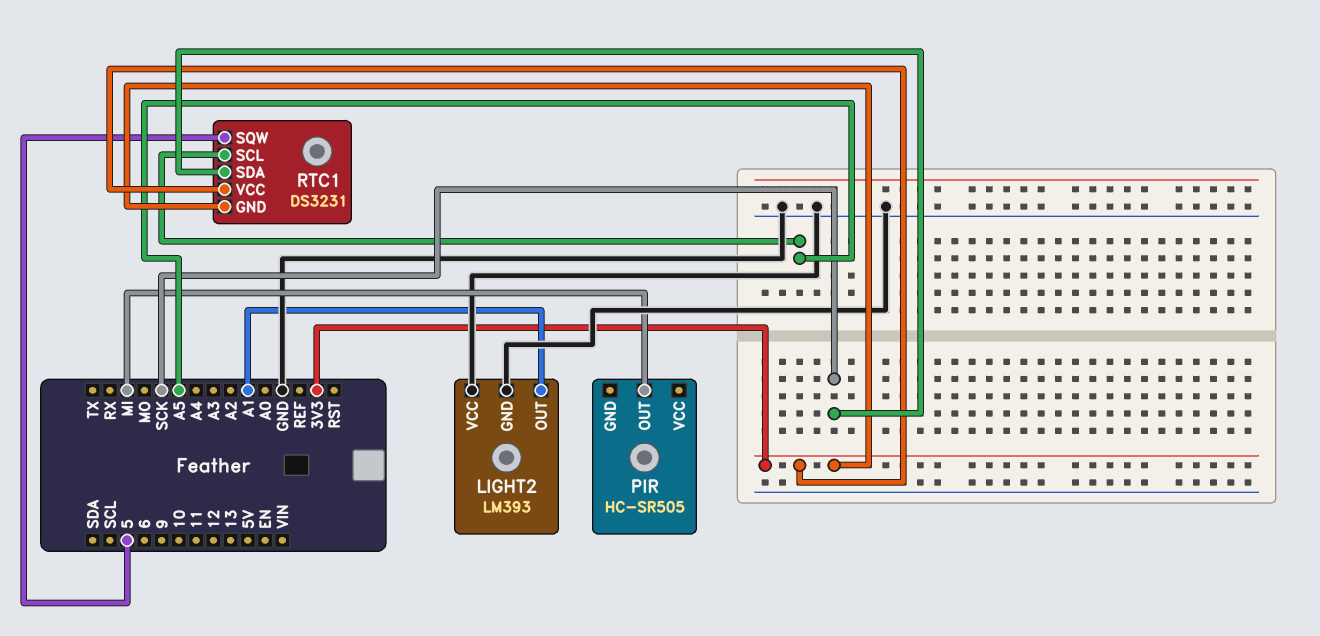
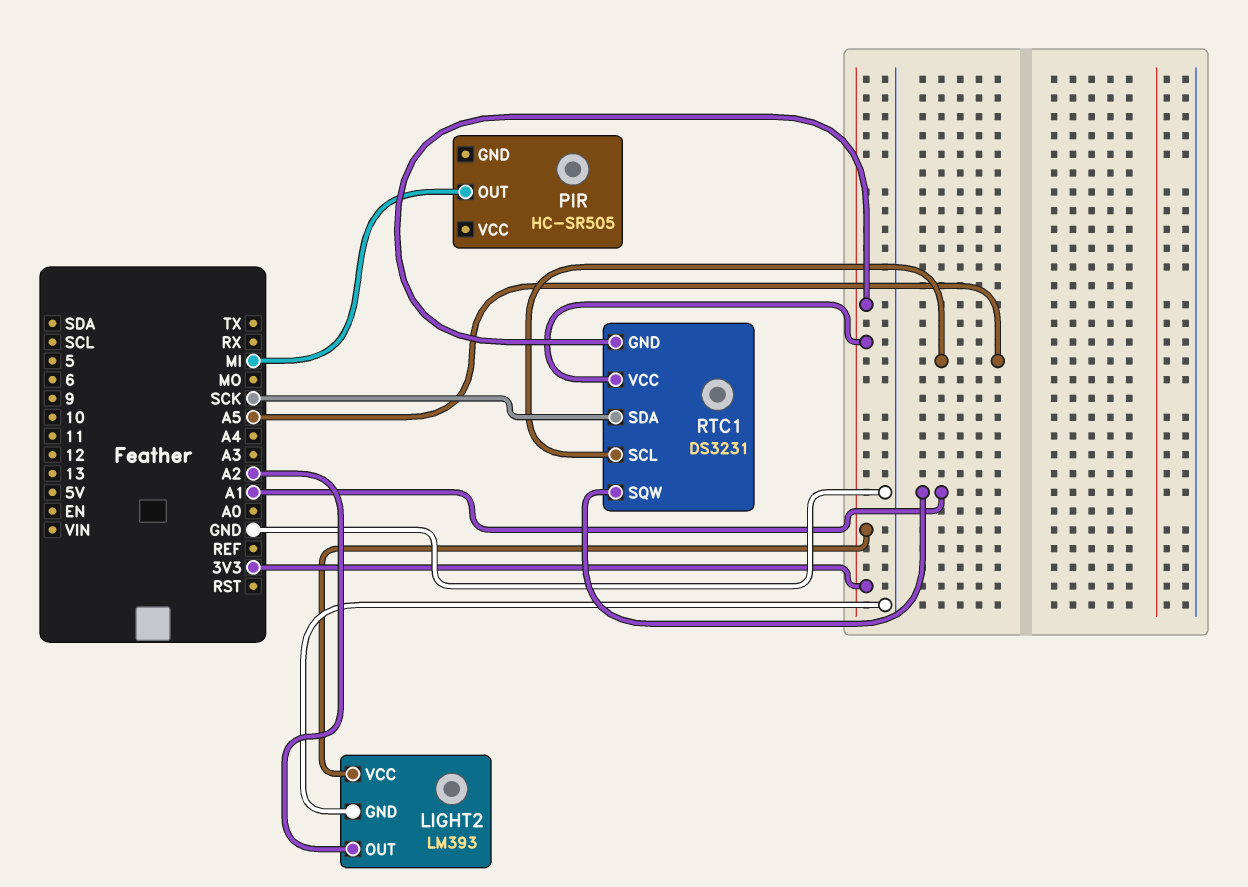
LIGHT2 pin OUT: A1 -> A2
LIGHT2 pin VCC: GND -> 3V3
RTC1 pin SQW: 5 -> A1

